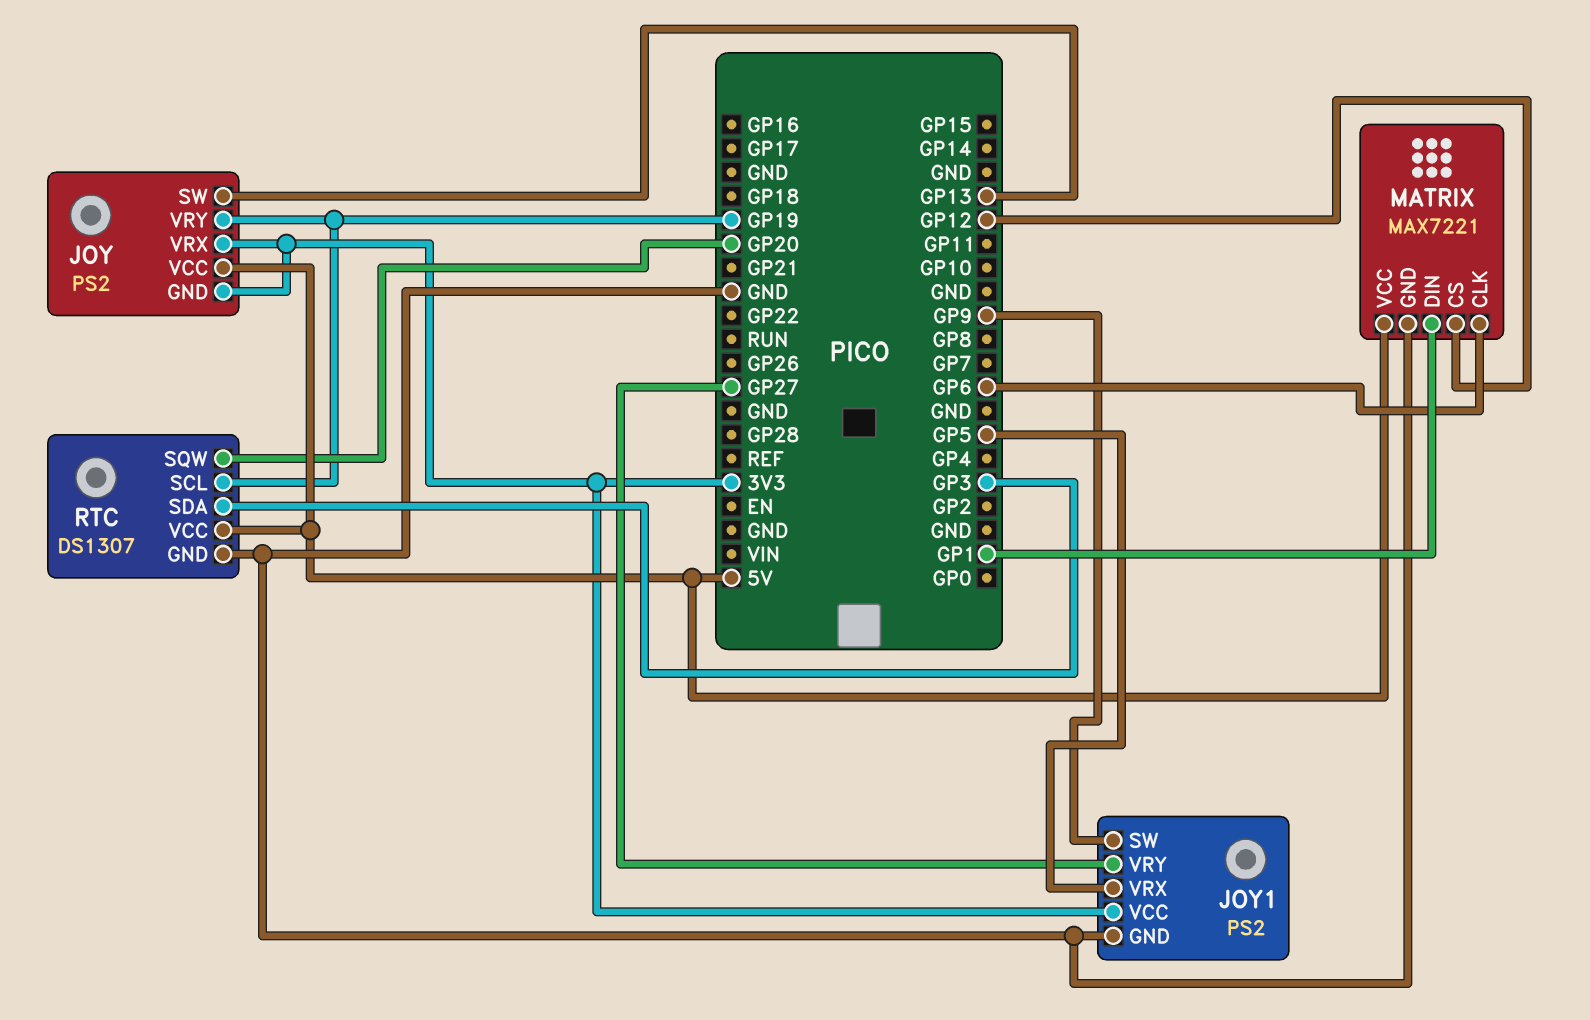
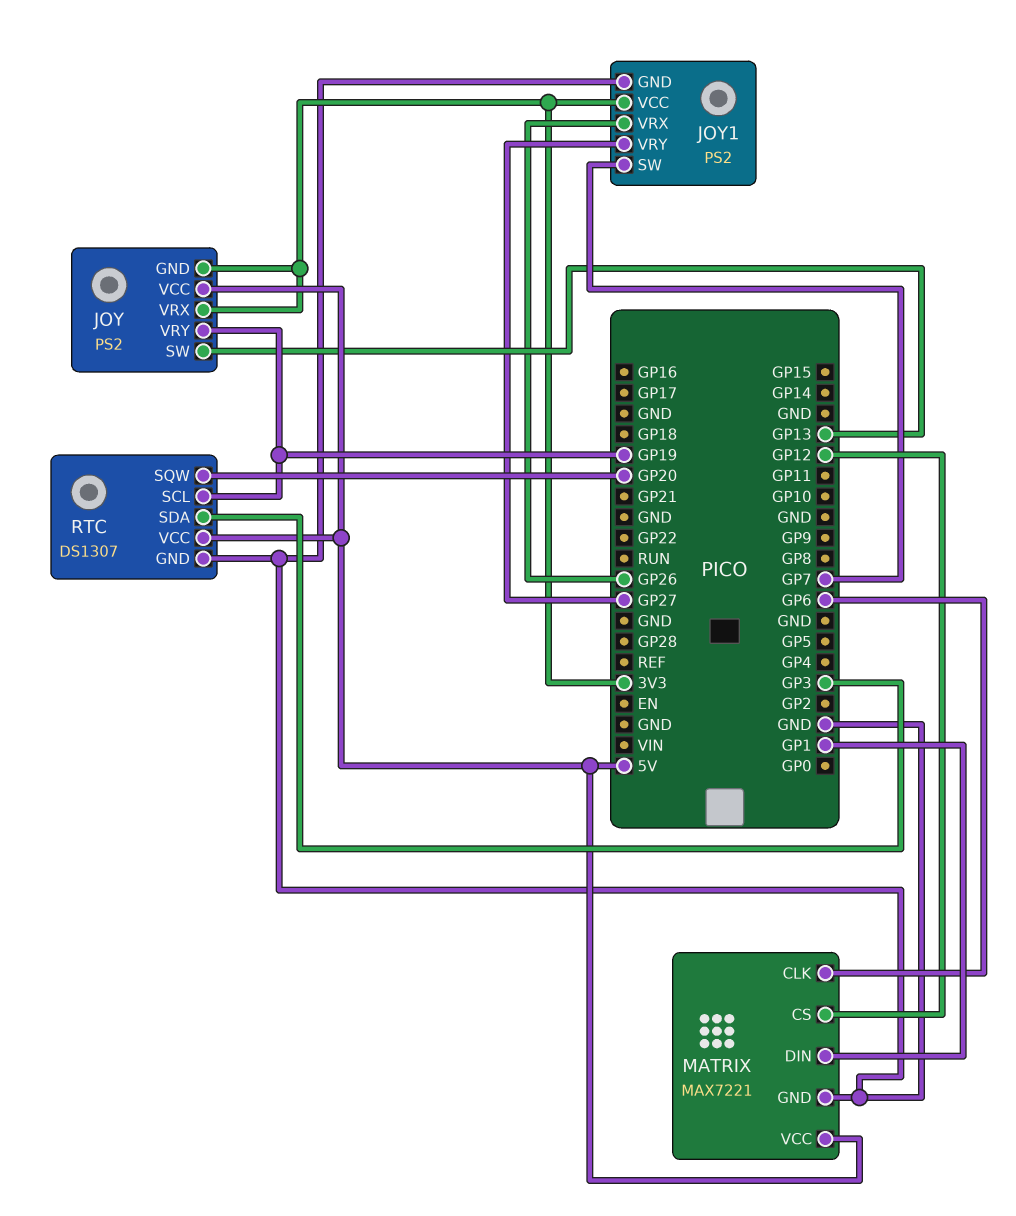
JOY1 pin SW: GP9 -> GP7
JOY1 pin VRX: GP5 -> GP26

